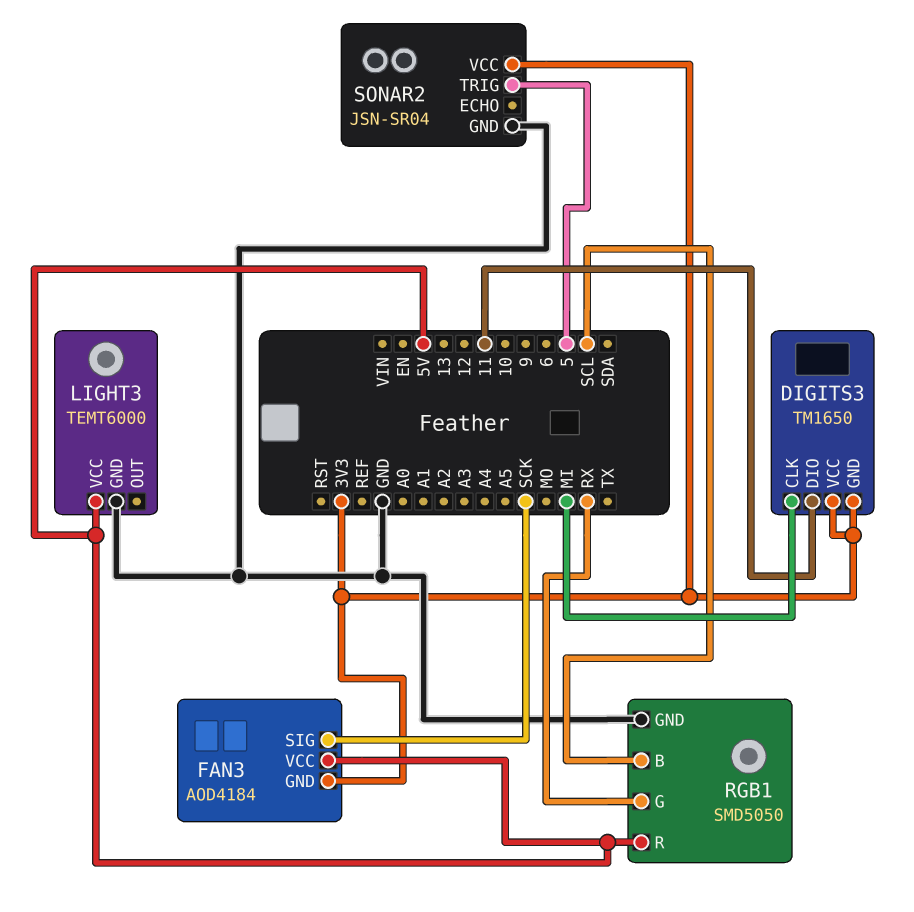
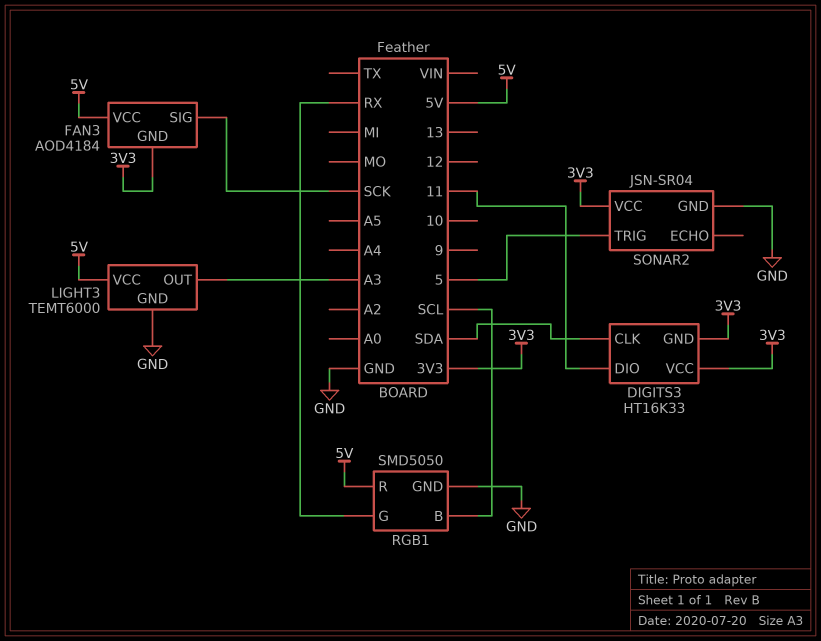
DIGITS3: TM1650 -> HT16K33
DIGITS3 pin CLK: MI -> SDA
LIGHT3 pin OUT: none -> A3

